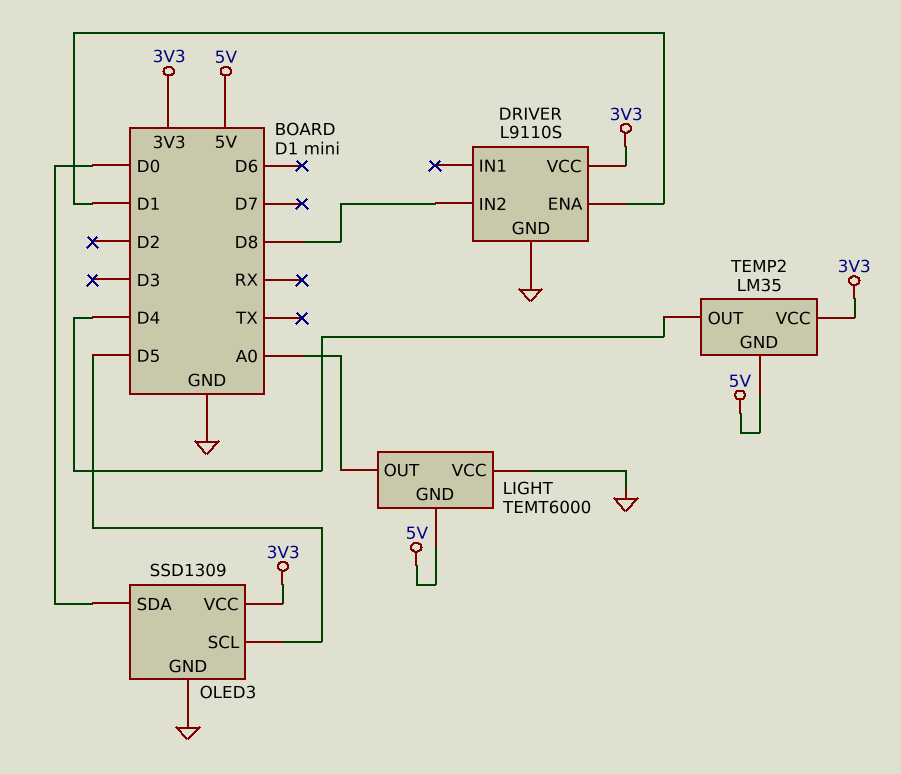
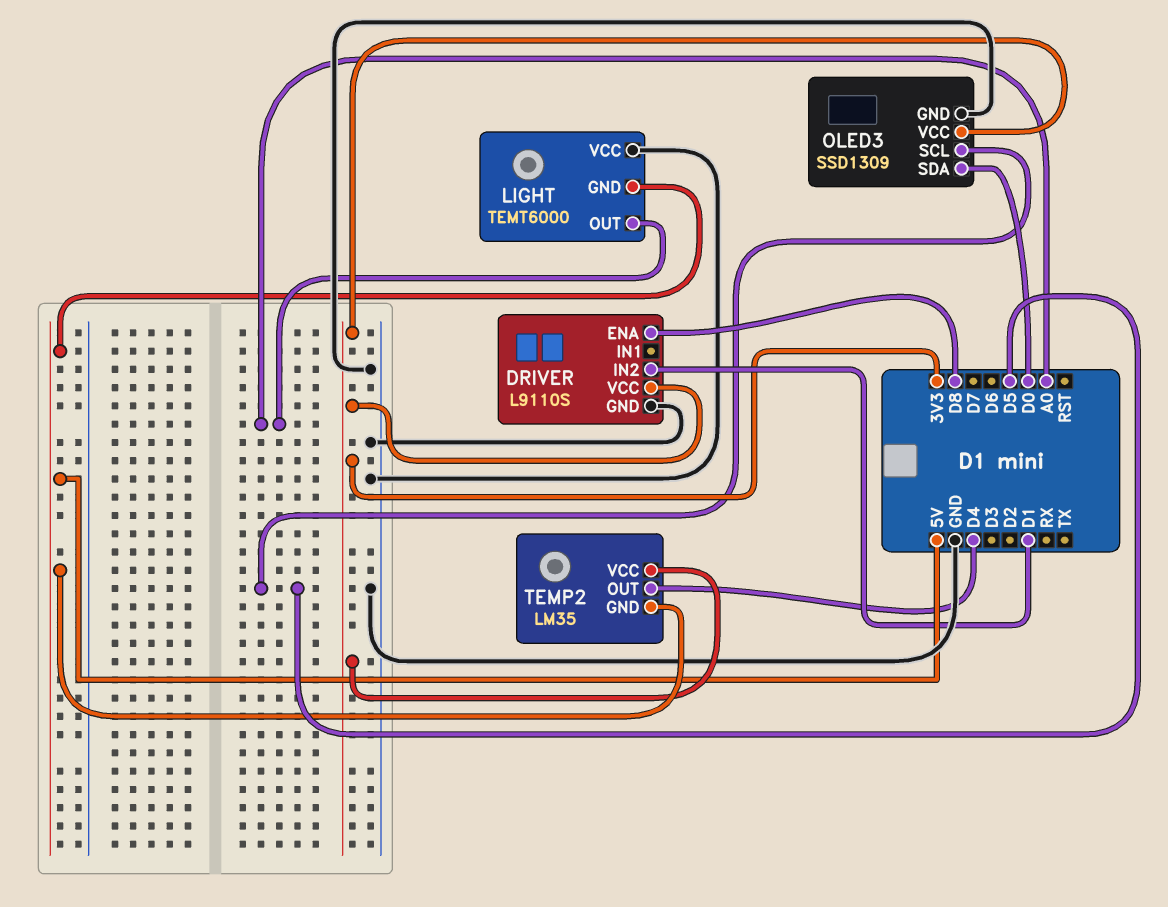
DRIVER pin ENA: D1 -> D8
DRIVER pin IN2: D8 -> D1

